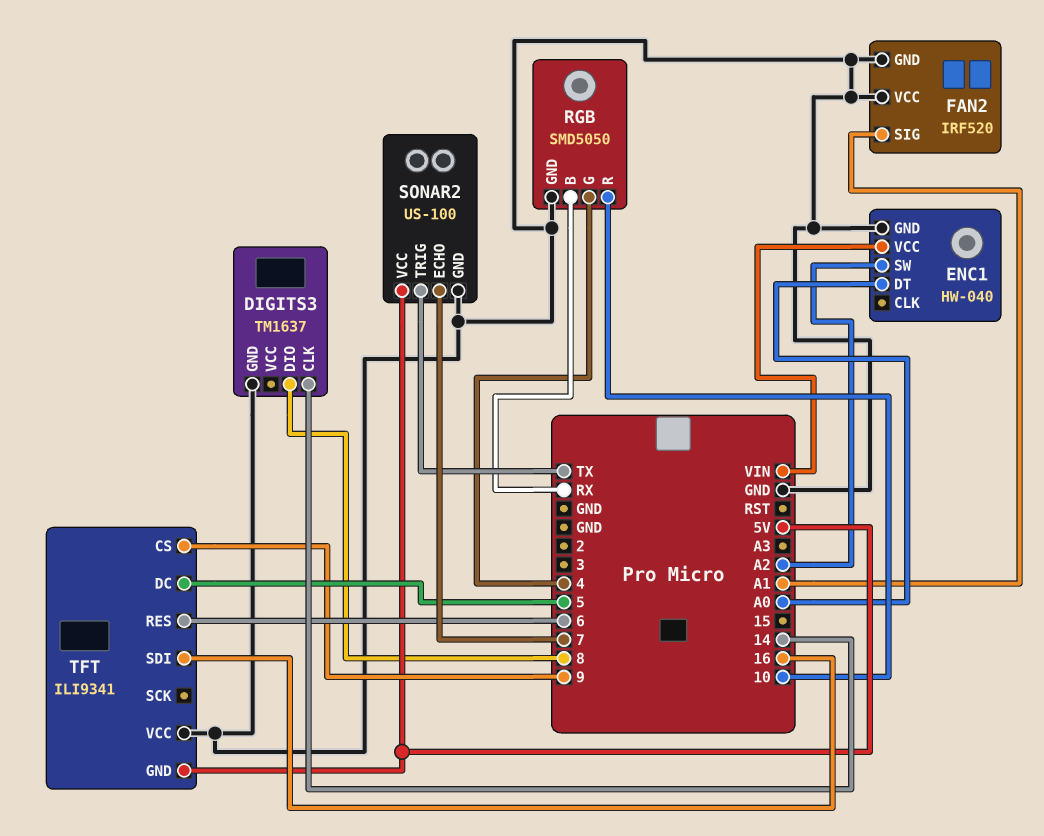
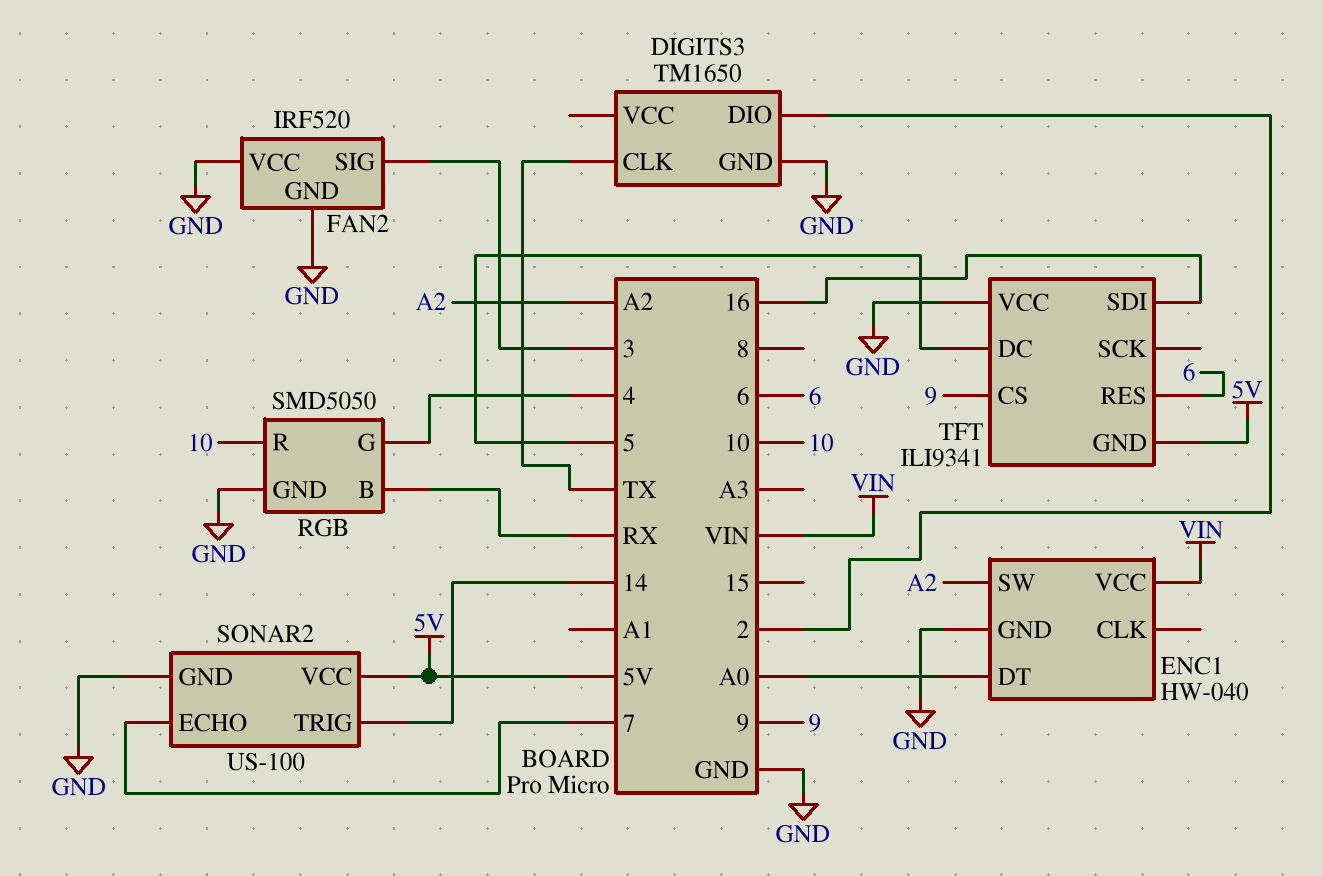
DIGITS3: TM1637 -> TM1650
DIGITS3 pin CLK: 14 -> TX
DIGITS3 pin DIO: 8 -> 2
FAN2 pin SIG: A1 -> 3
SONAR2 pin TRIG: TX -> 14

